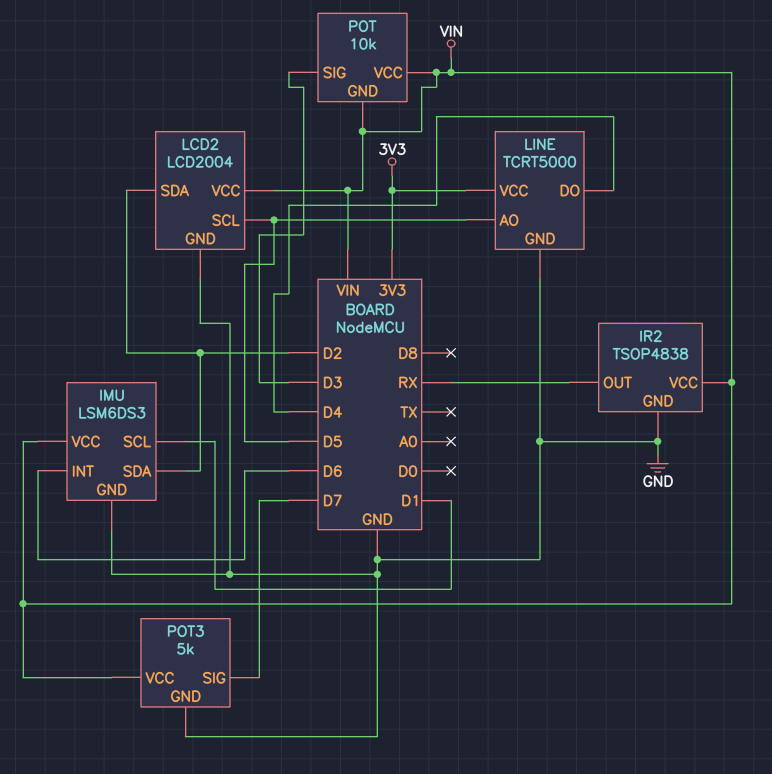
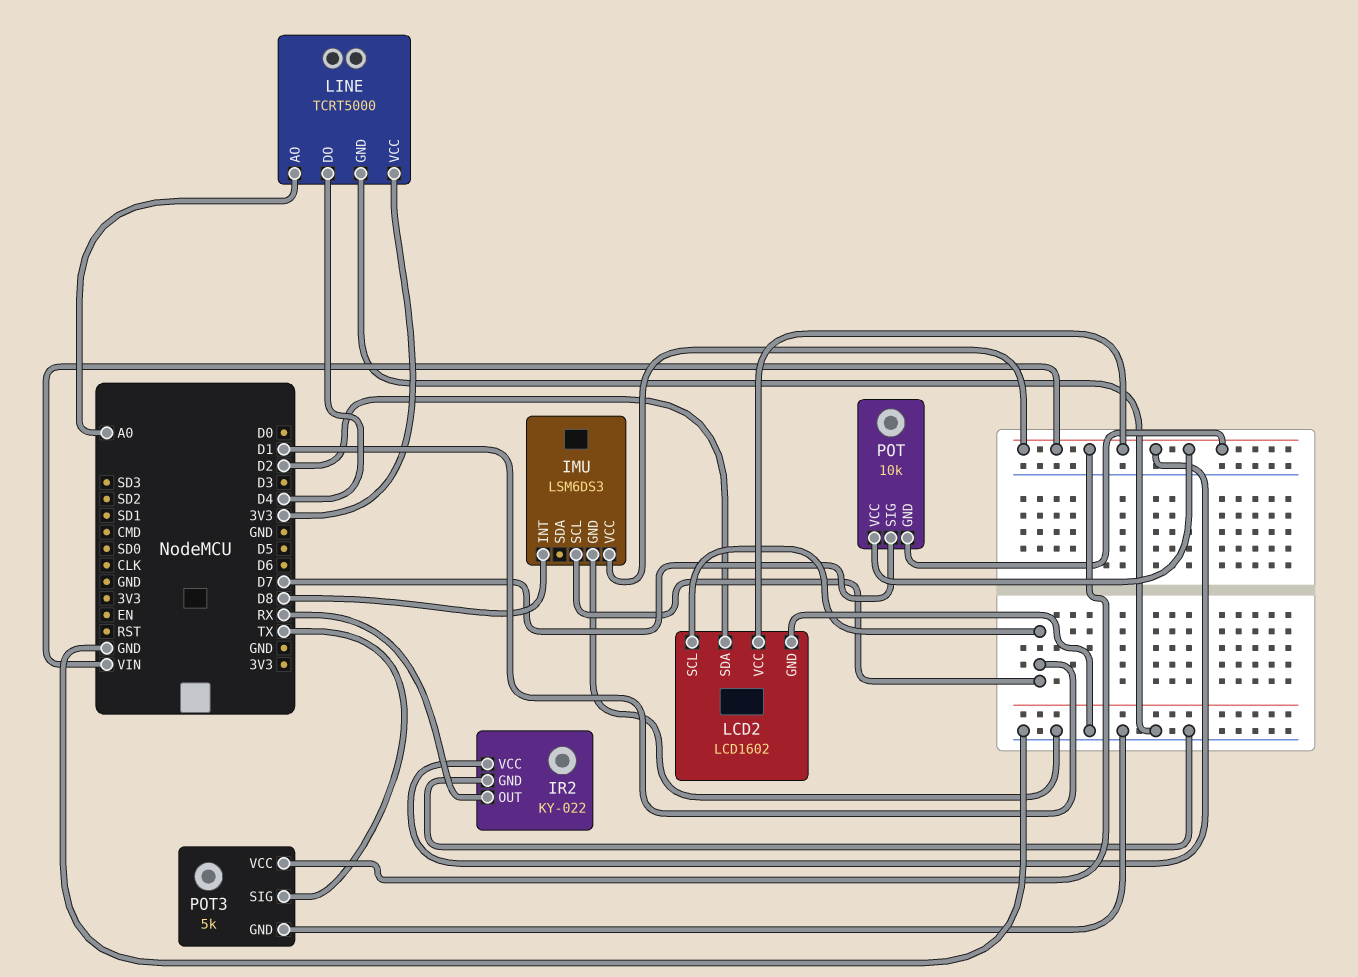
IMU pin INT: D6 -> D8
IMU pin SDA: D2 -> none
IR2: TSOP4838 -> KY-022
LCD2: LCD2004 -> LCD1602
LCD2 pin SCL: D5 -> D1
LINE pin AO: D5 -> A0
POT pin SIG: D3 -> D7
POT3 pin SIG: D7 -> TX

